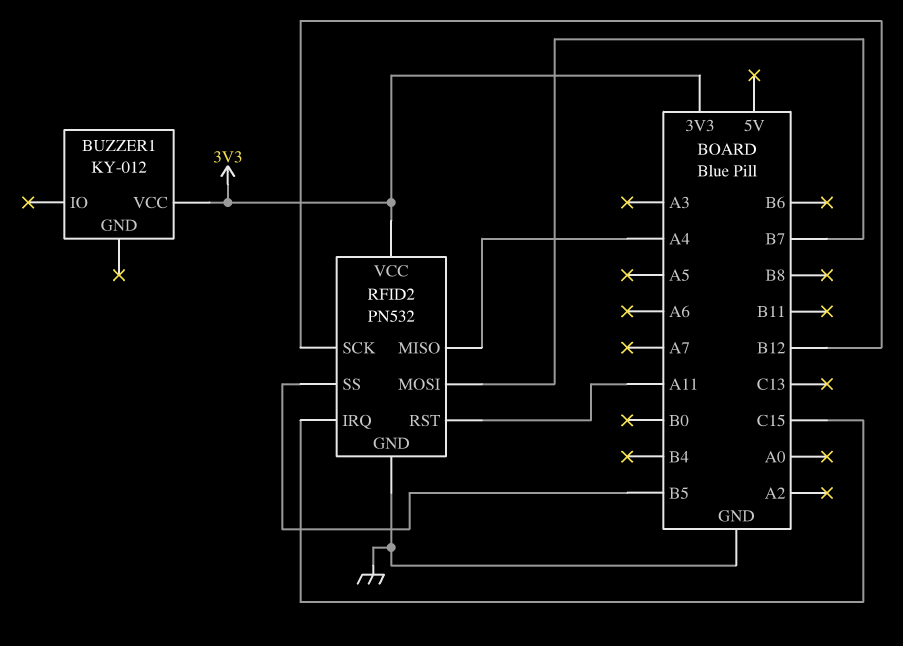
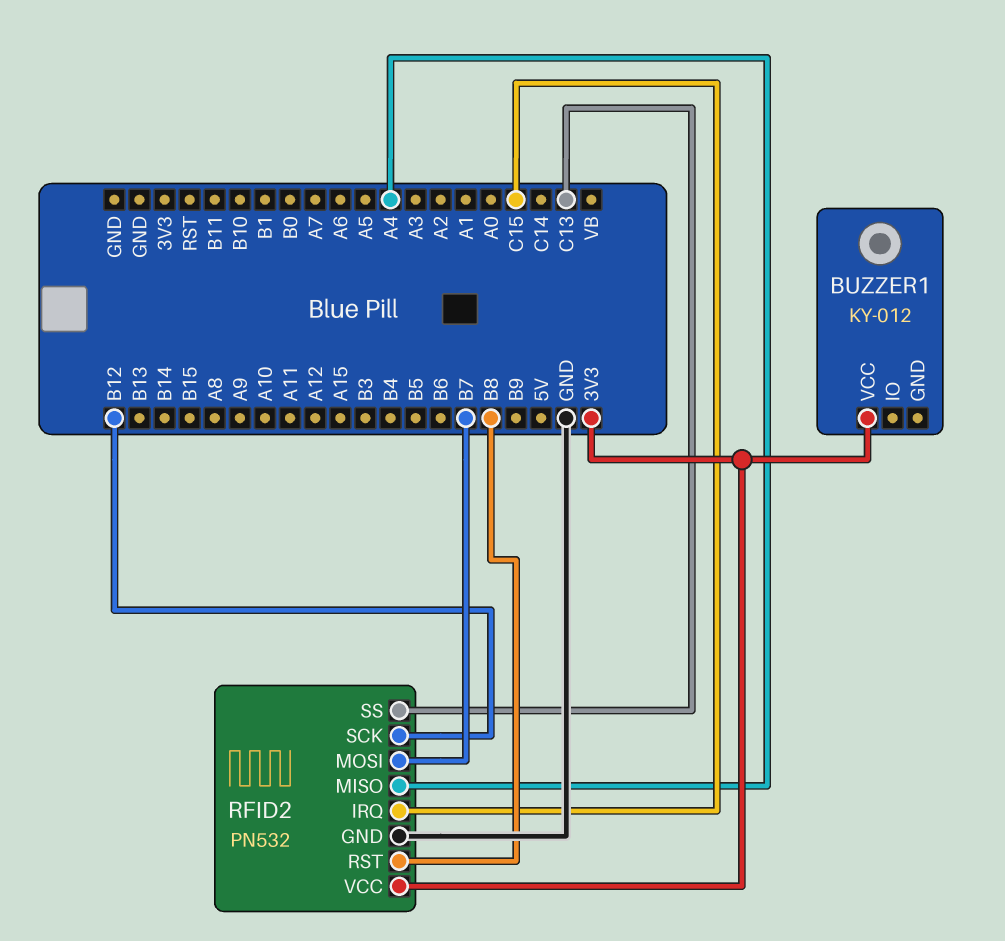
RFID2 pin RST: A11 -> B8
RFID2 pin SS: B5 -> C13

